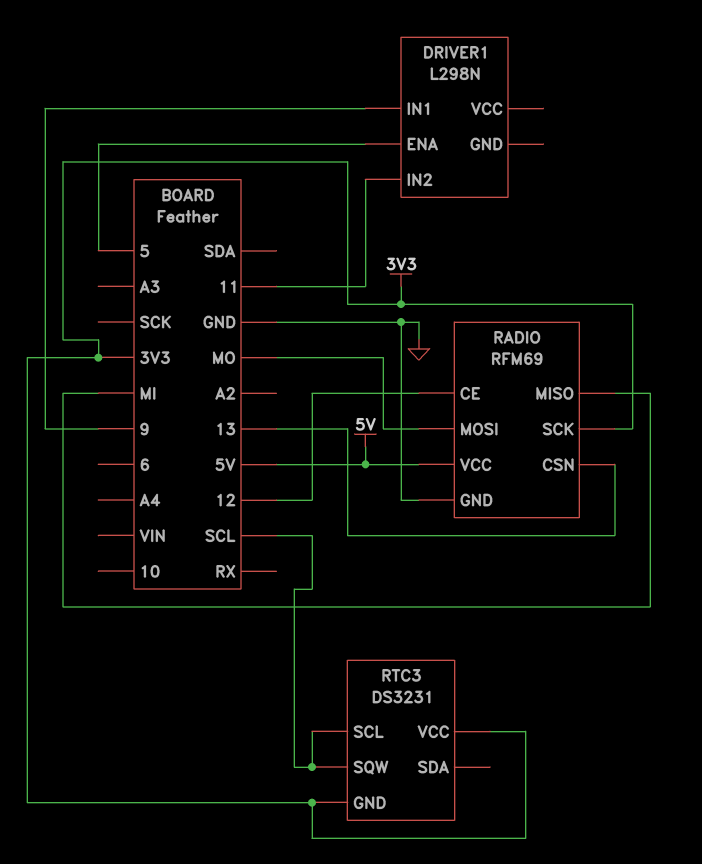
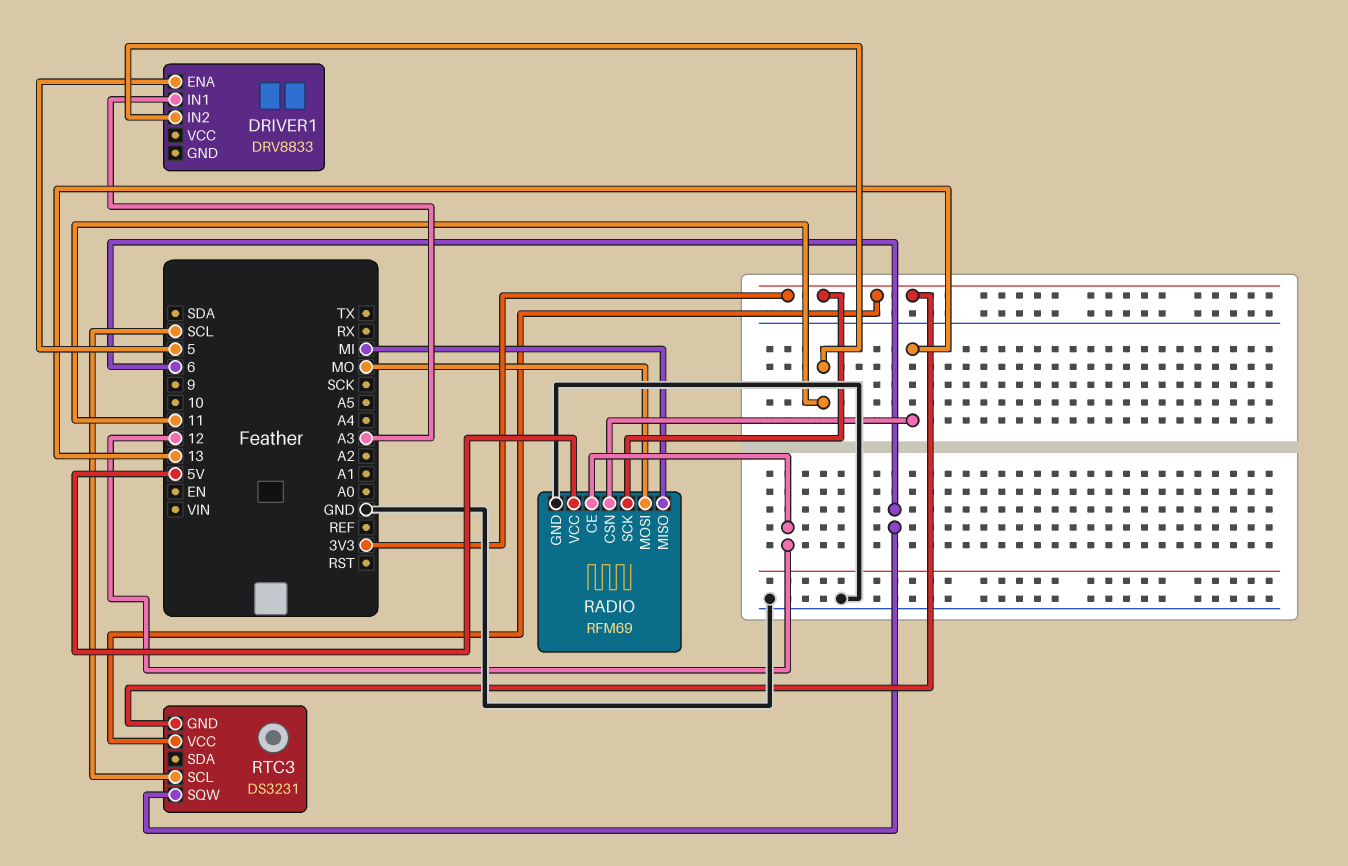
DRIVER1: L298N -> DRV8833
DRIVER1 pin IN1: 9 -> A3
RTC3 pin SQW: SCL -> 6

